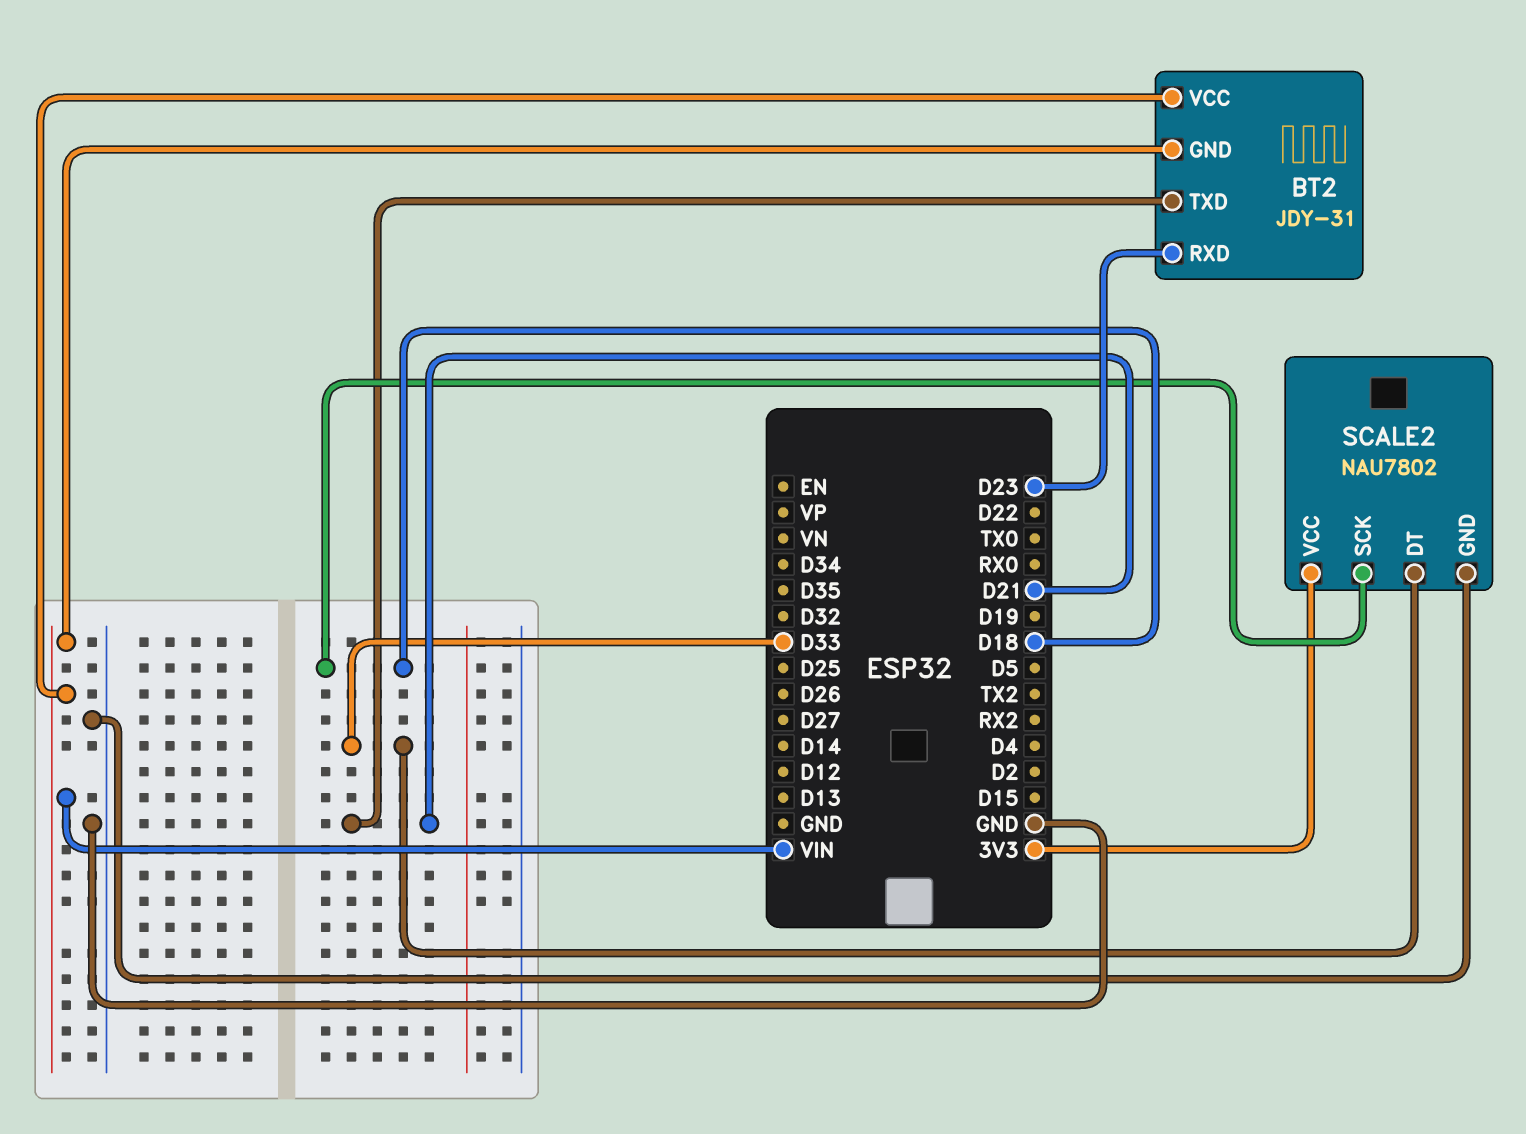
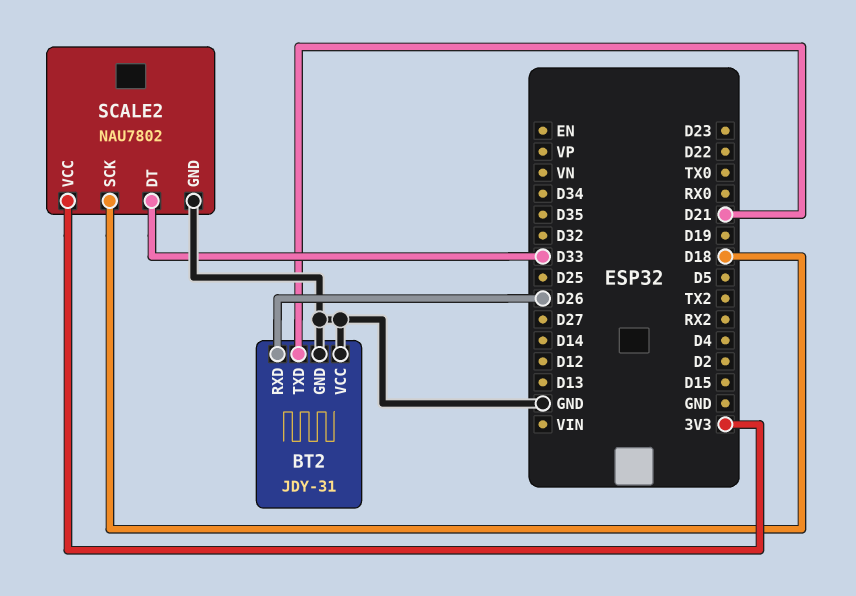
BT2 pin GND: VIN -> GND
BT2 pin RXD: D23 -> D26
BT2 pin VCC: VIN -> GND

